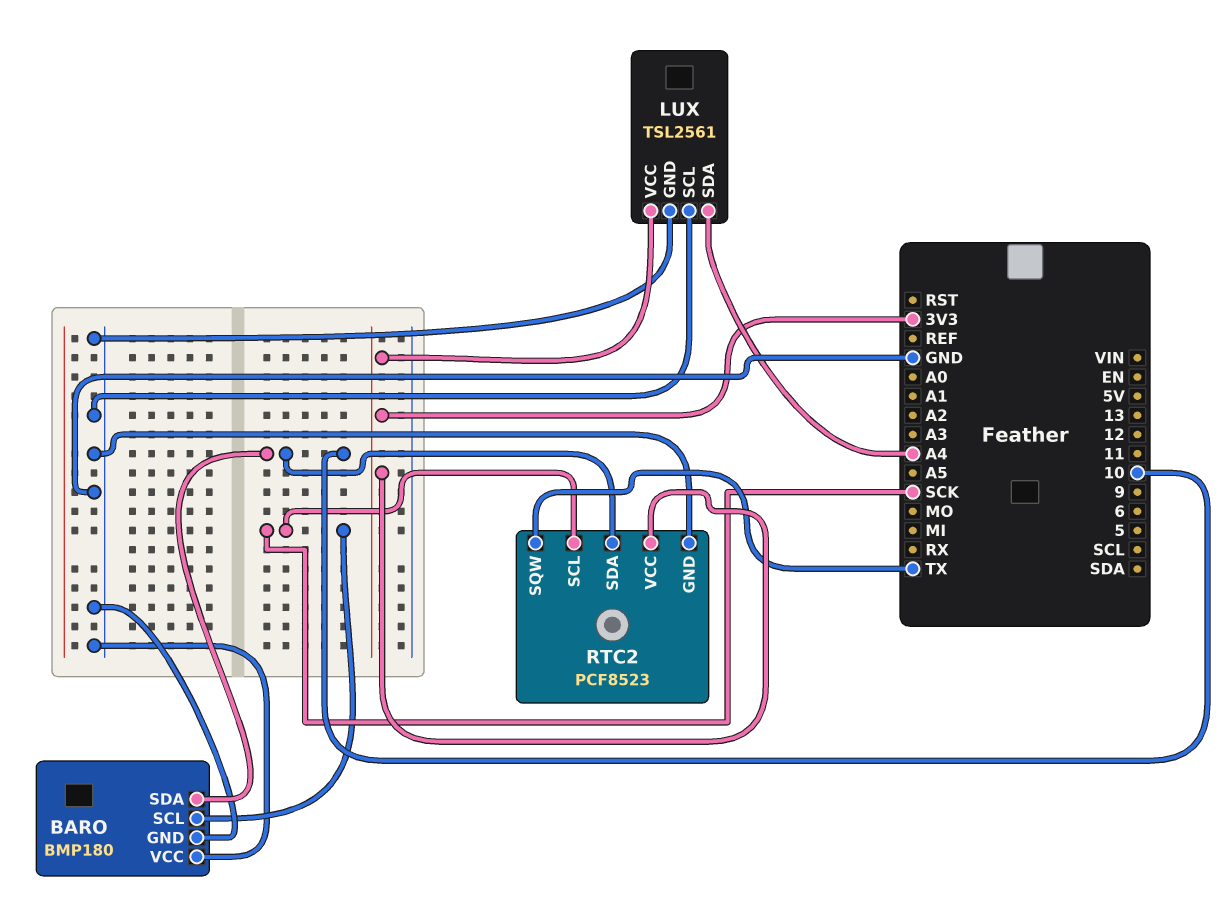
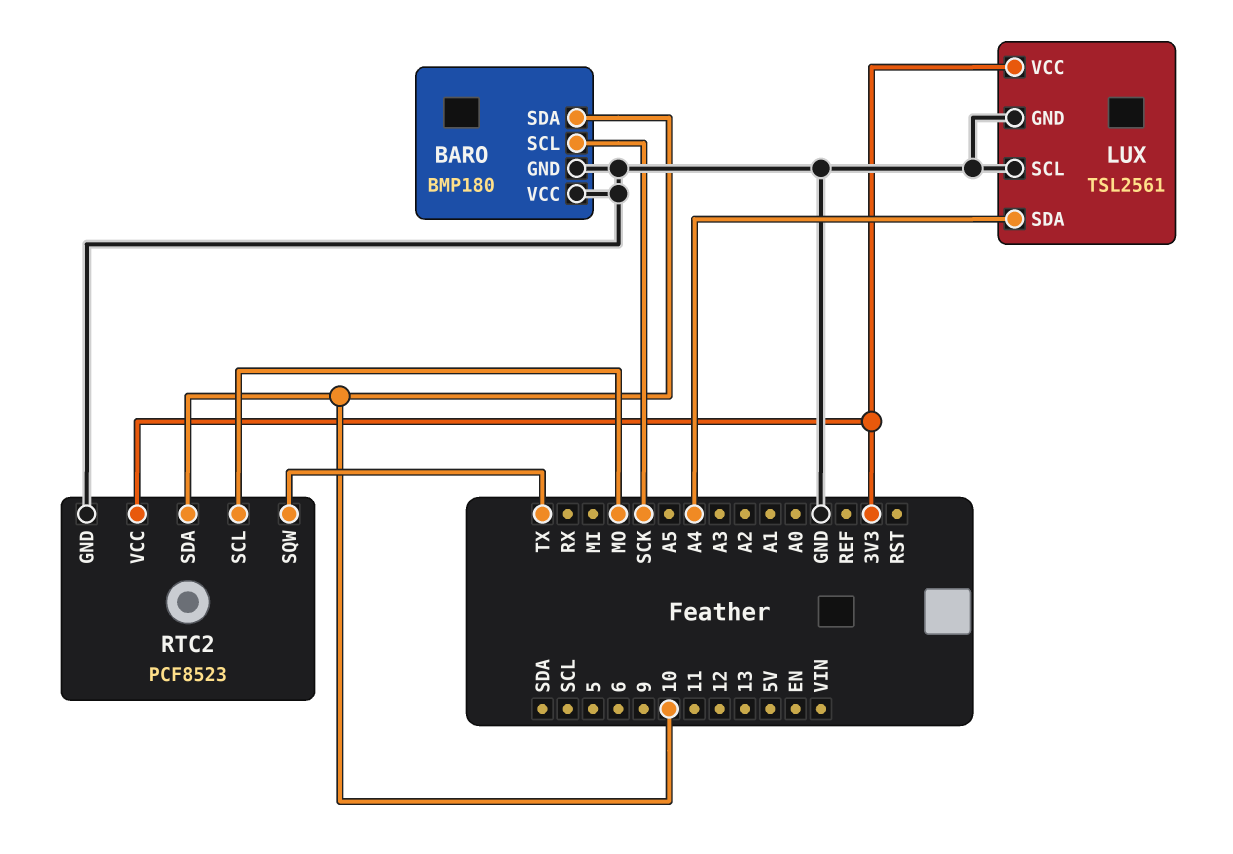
RTC2 pin SCL: SCK -> MO

